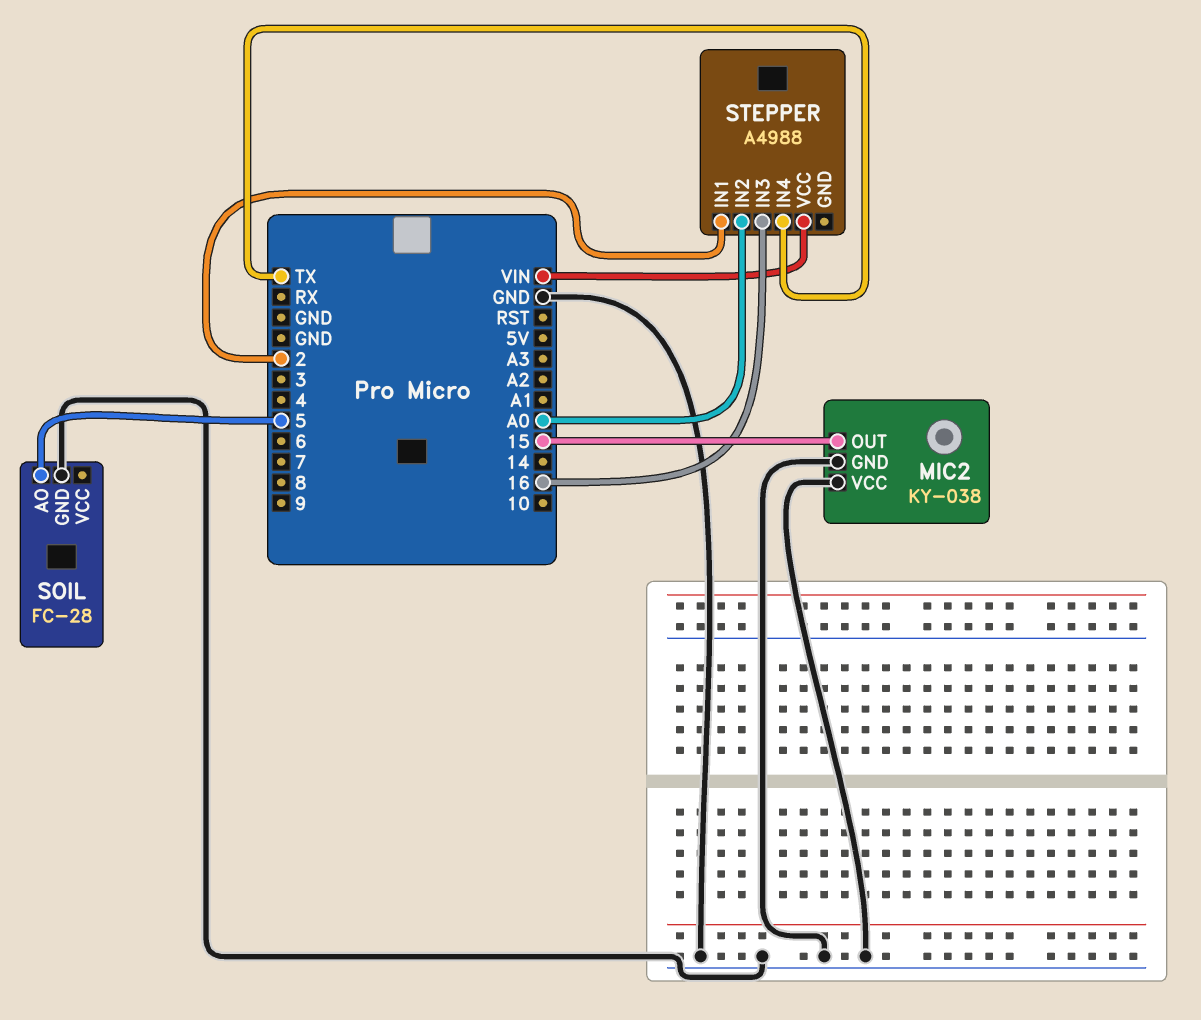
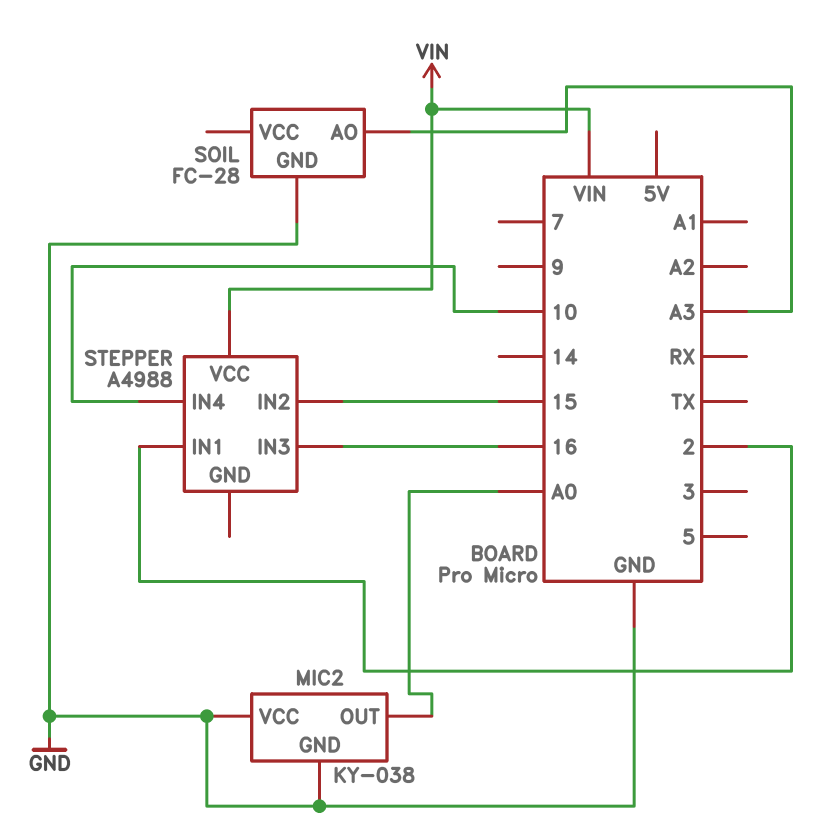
MIC2 pin OUT: 15 -> A0
SOIL pin AO: 5 -> A3
STEPPER pin IN2: A0 -> 15
STEPPER pin IN4: TX -> 10

